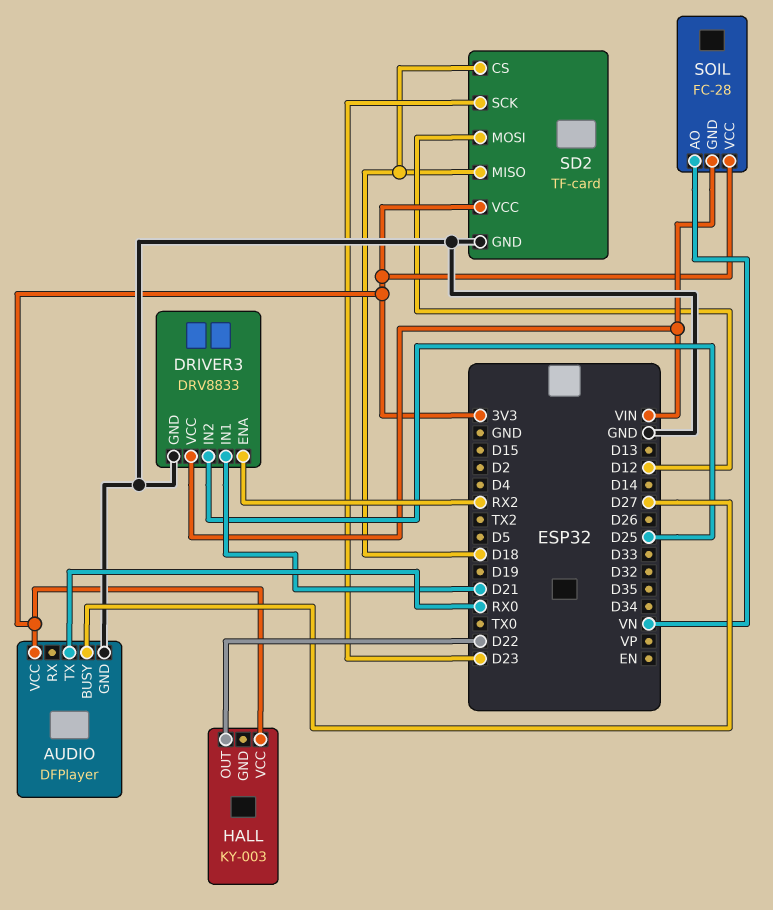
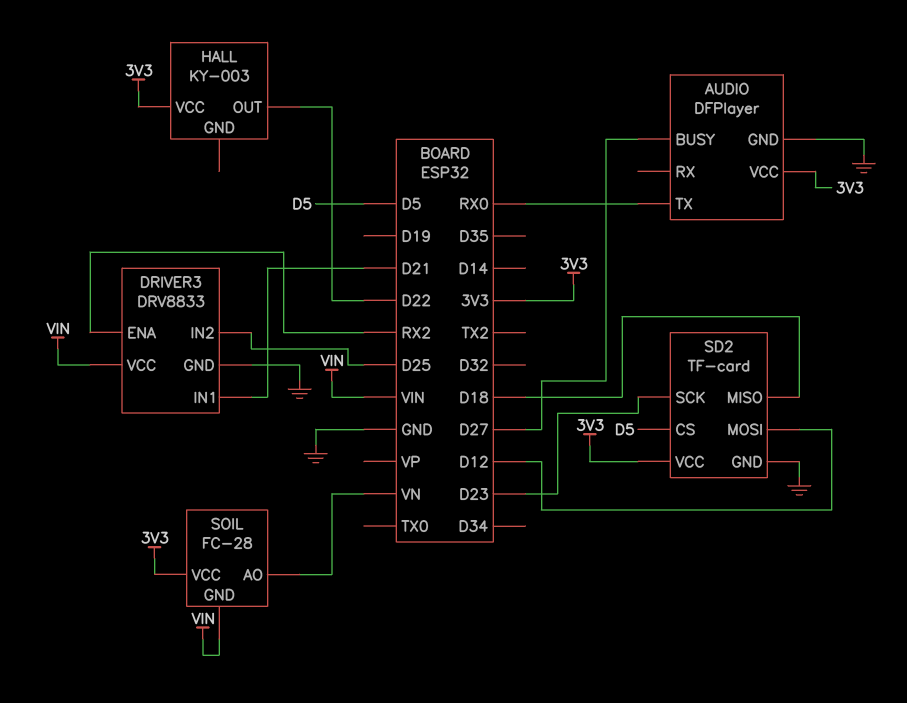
SD2 pin CS: D18 -> D5

